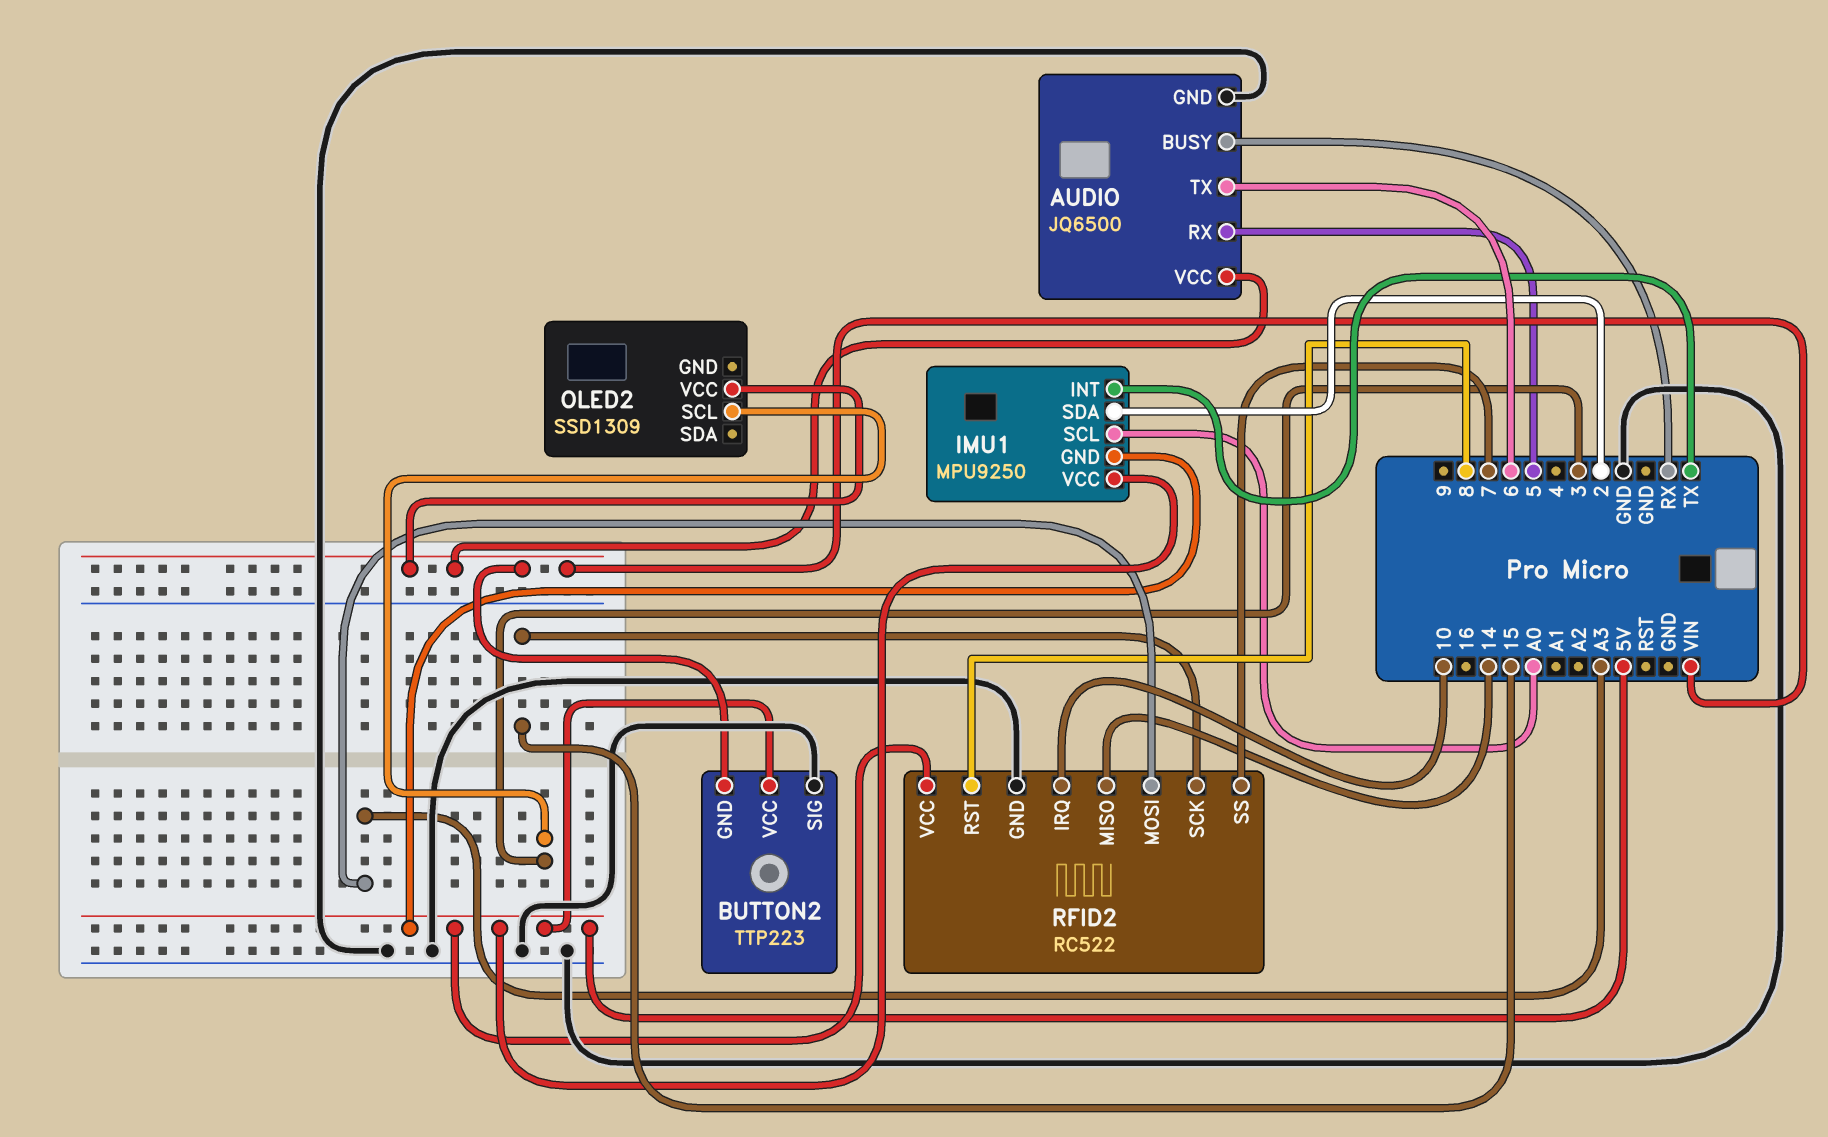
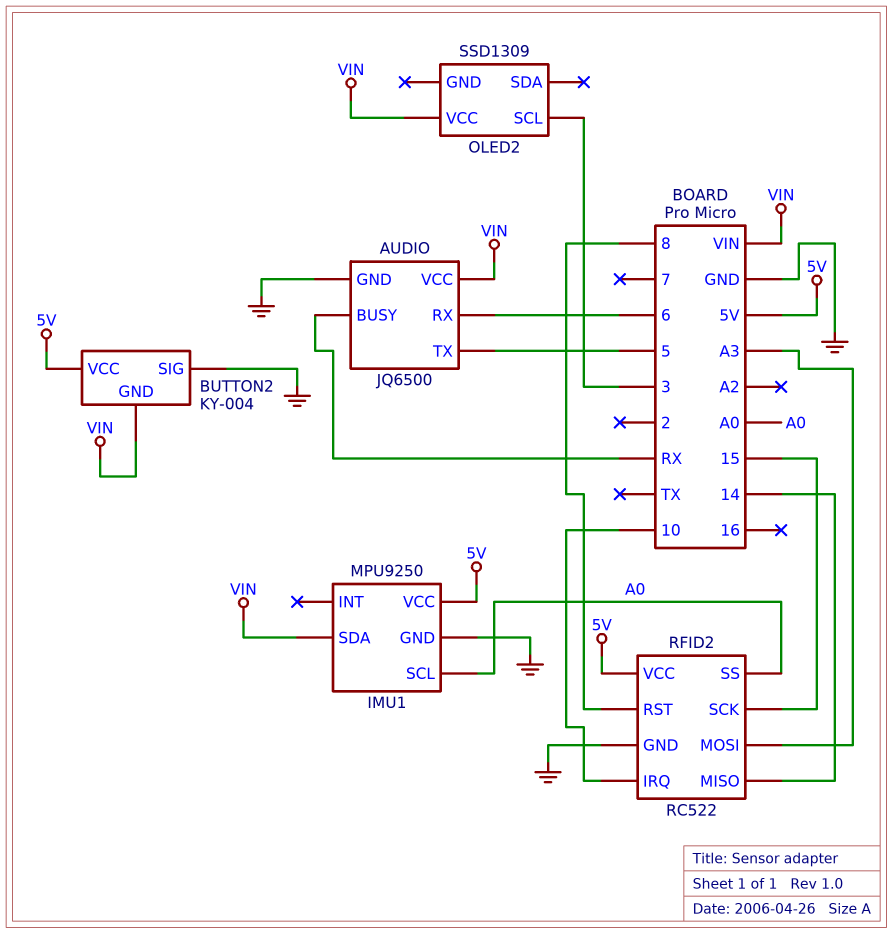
AUDIO pin RX: 5 -> 6
AUDIO pin TX: 6 -> 5
BUTTON2: TTP223 -> KY-004
IMU1 pin GND: 5V -> GND
IMU1 pin INT: TX -> none
IMU1 pin SDA: 2 -> VIN
RFID2 pin SS: 7 -> A0

